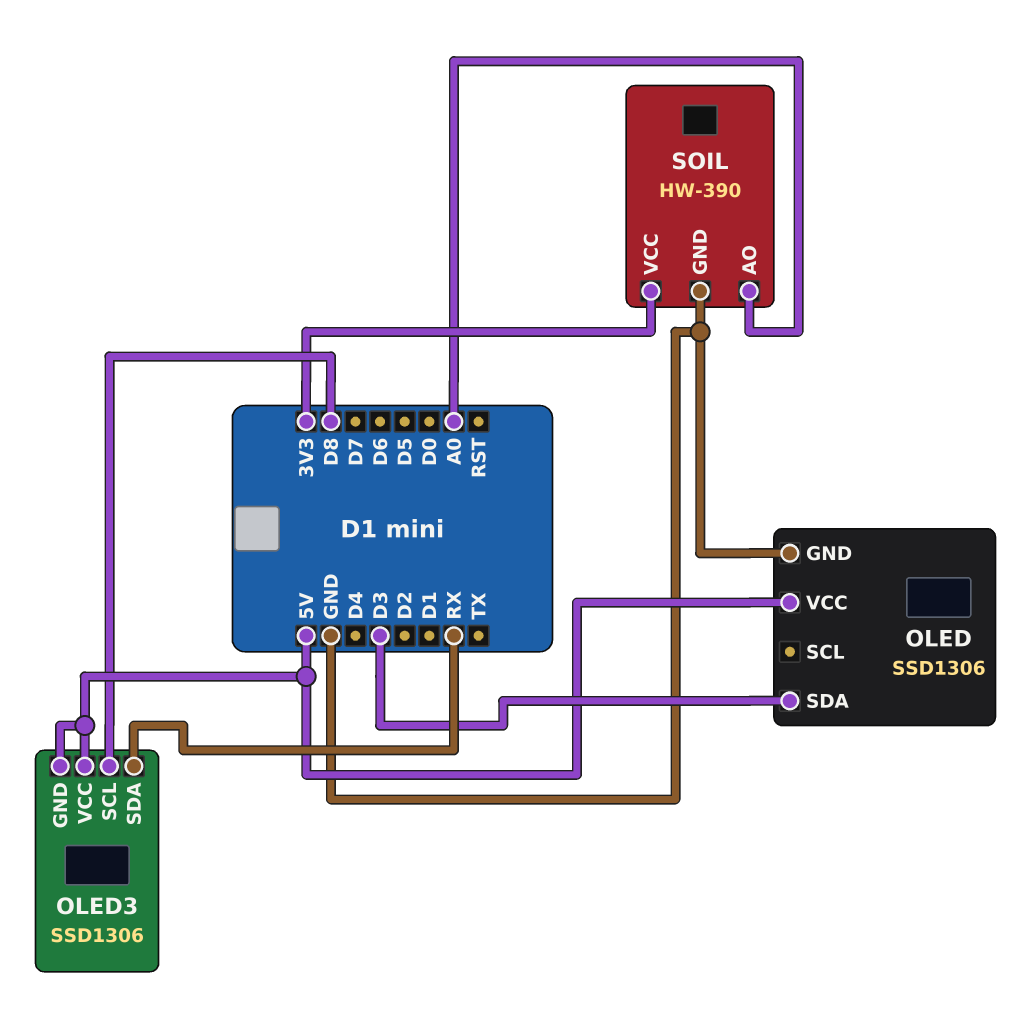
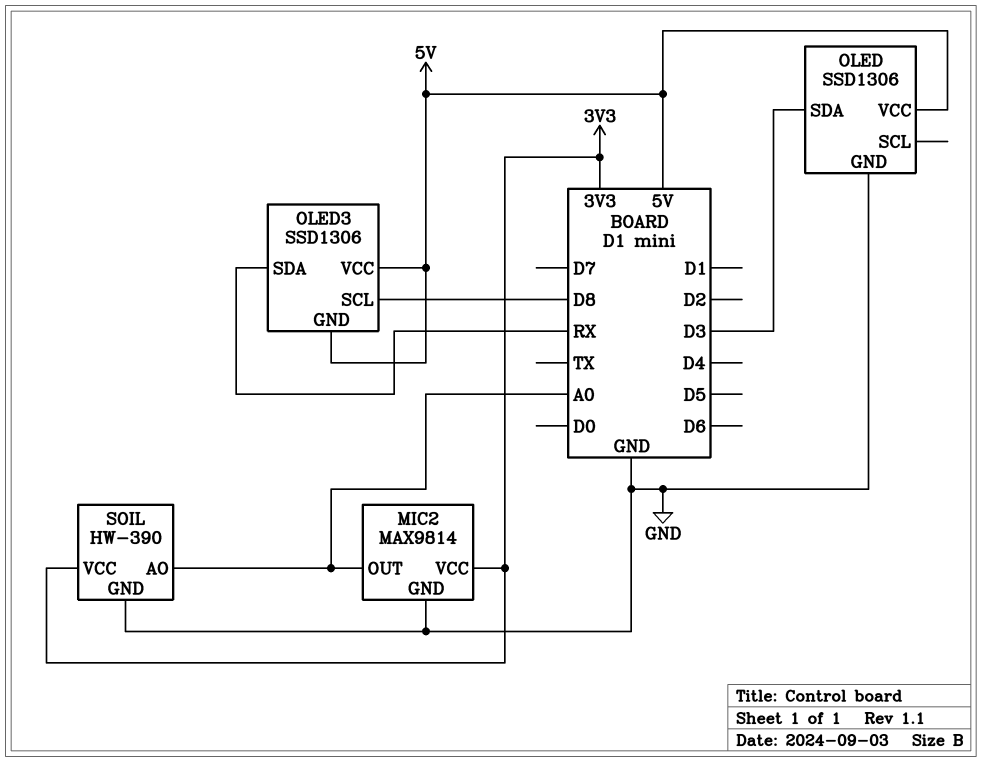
MIC2: none -> MAX9814
MIC2 pin GND: none -> GND
MIC2 pin OUT: none -> A0
MIC2 pin VCC: none -> 3V3

